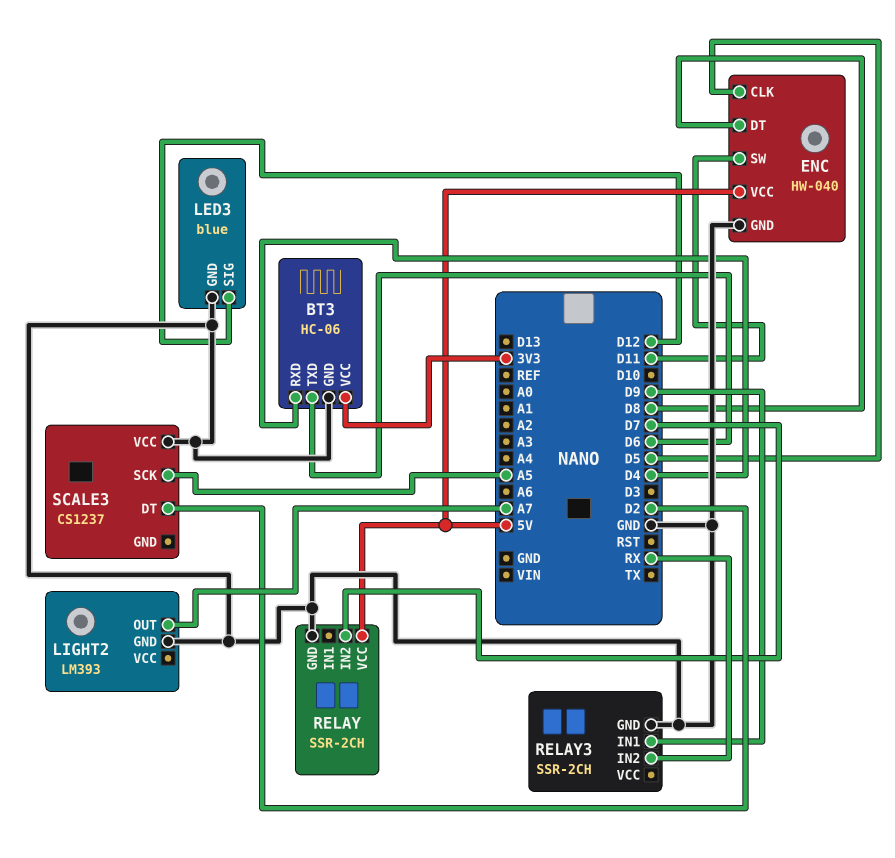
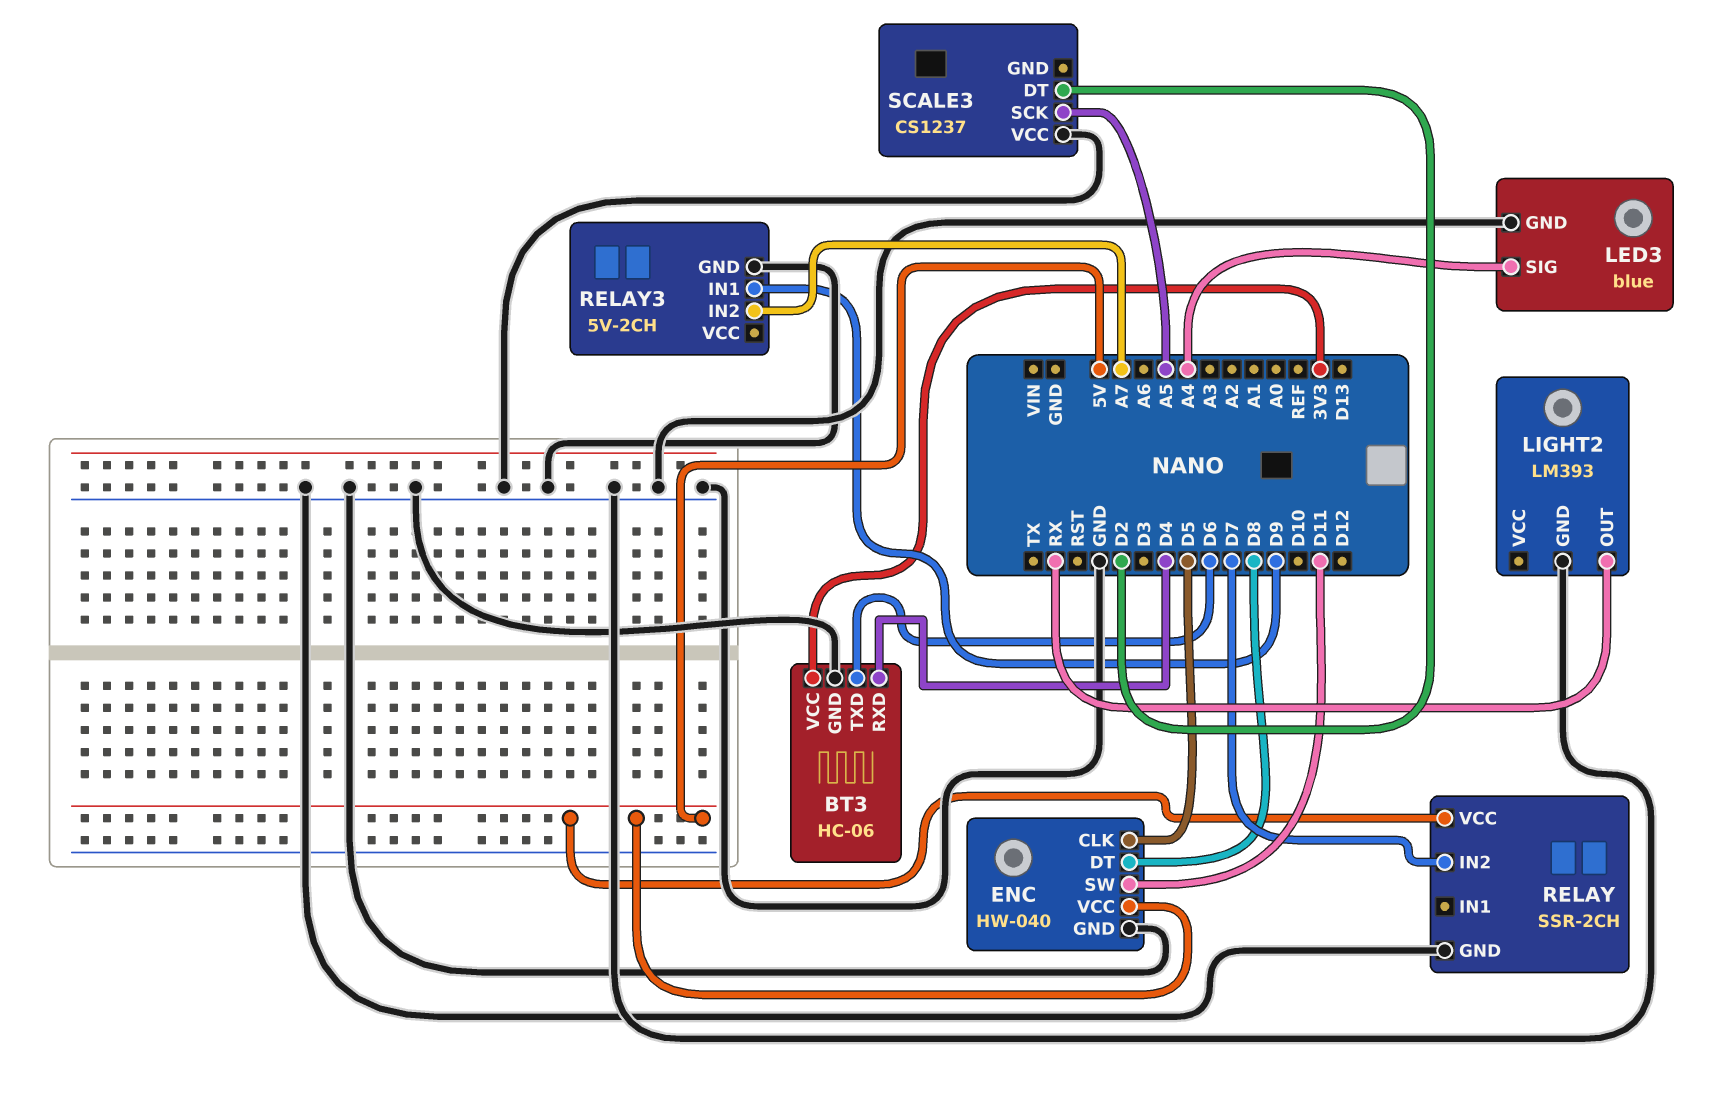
LED3 pin SIG: D12 -> A4
LIGHT2 pin OUT: A7 -> RX
RELAY3: SSR-2CH -> 5V-2CH
RELAY3 pin IN2: RX -> A7

